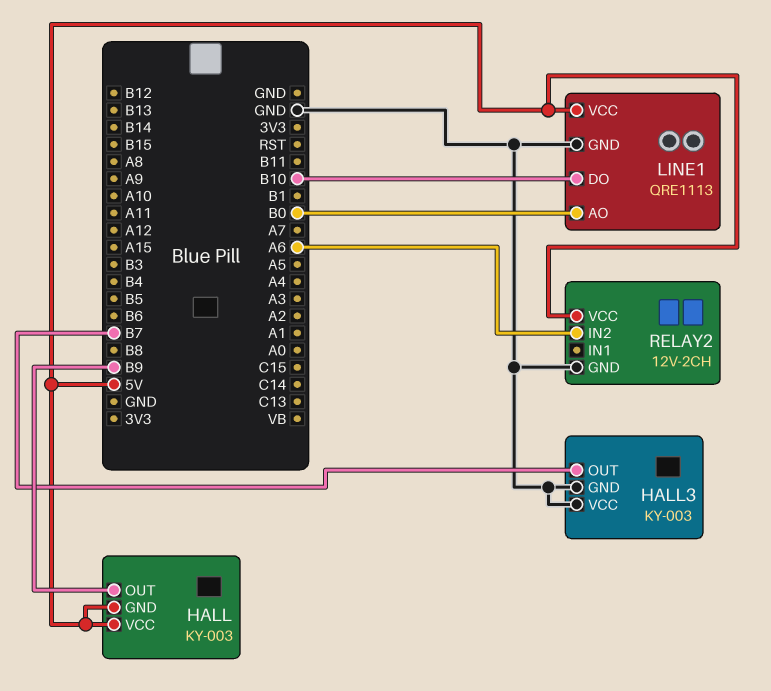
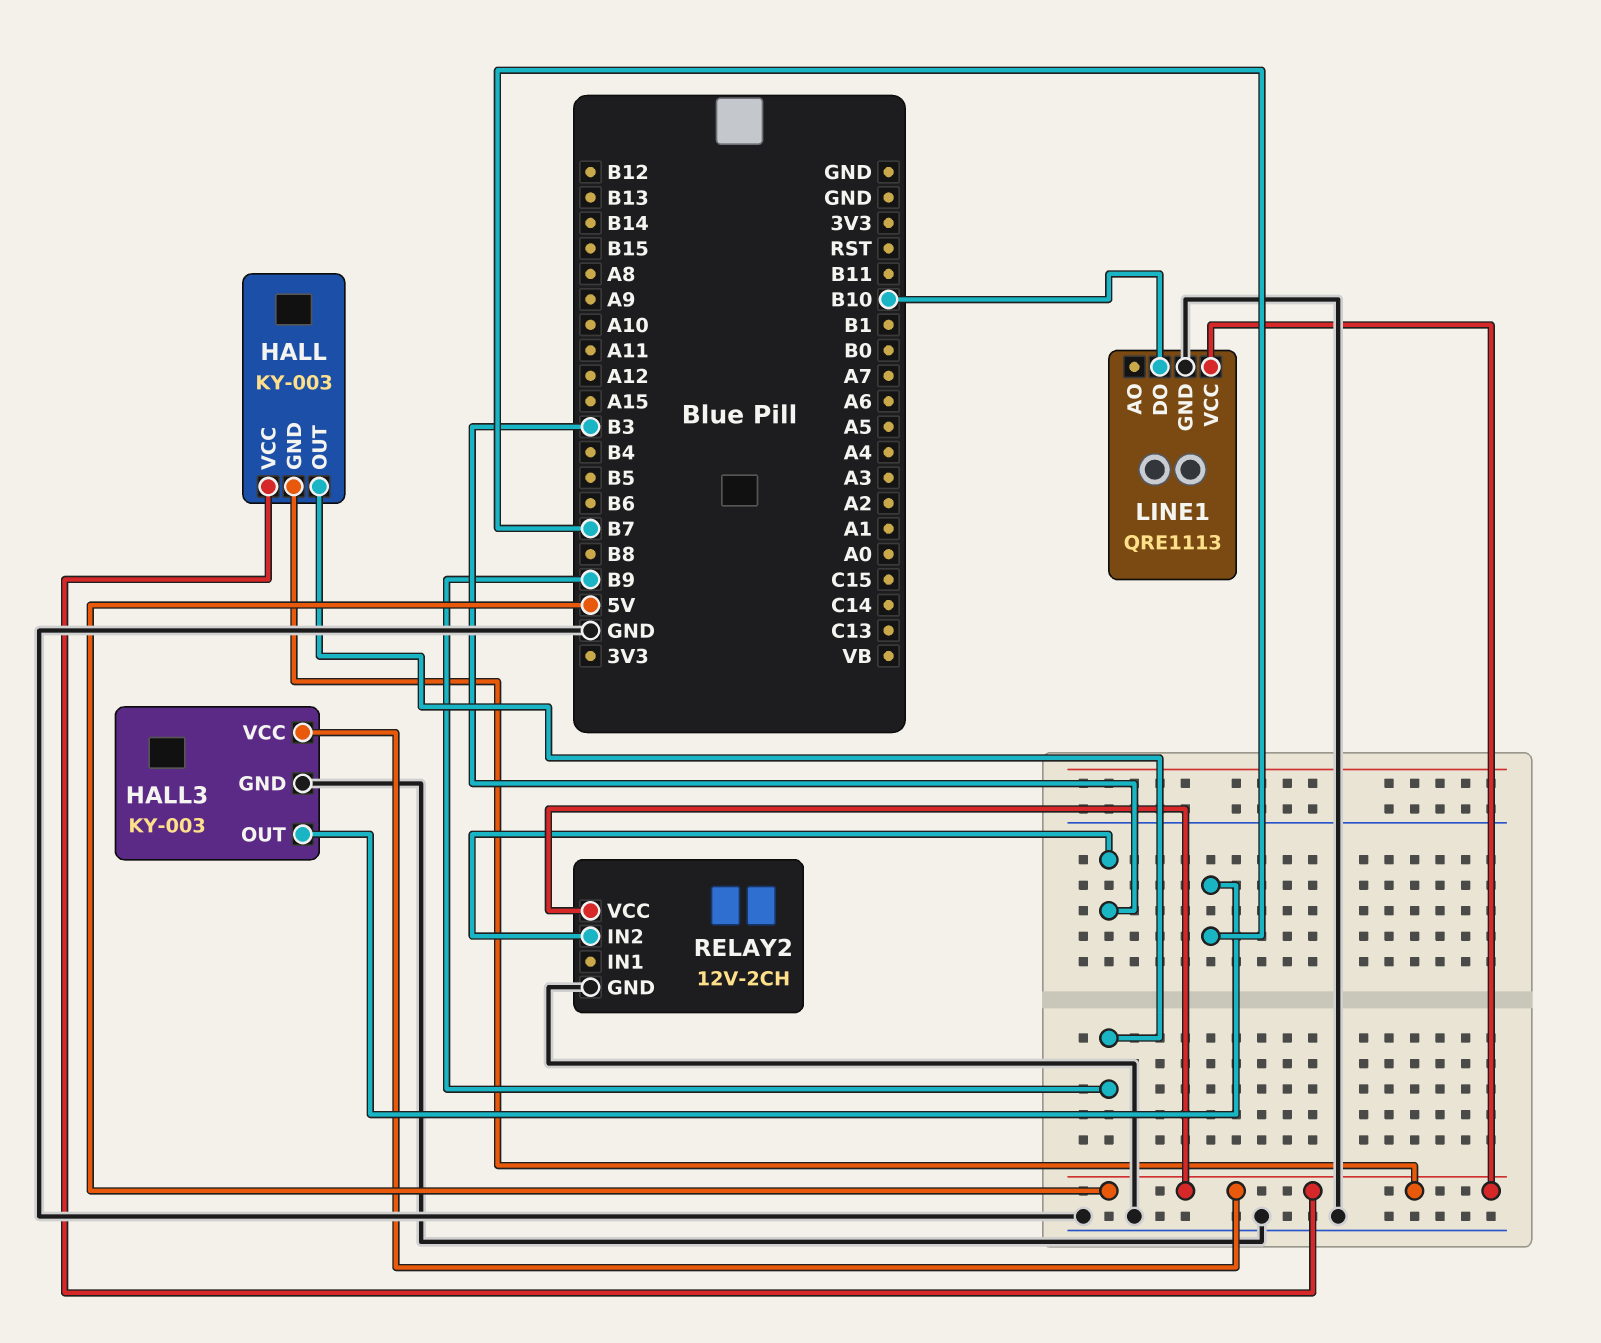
HALL3 pin VCC: GND -> 5V
LINE1 pin AO: B0 -> none
RELAY2 pin IN2: A6 -> B3

